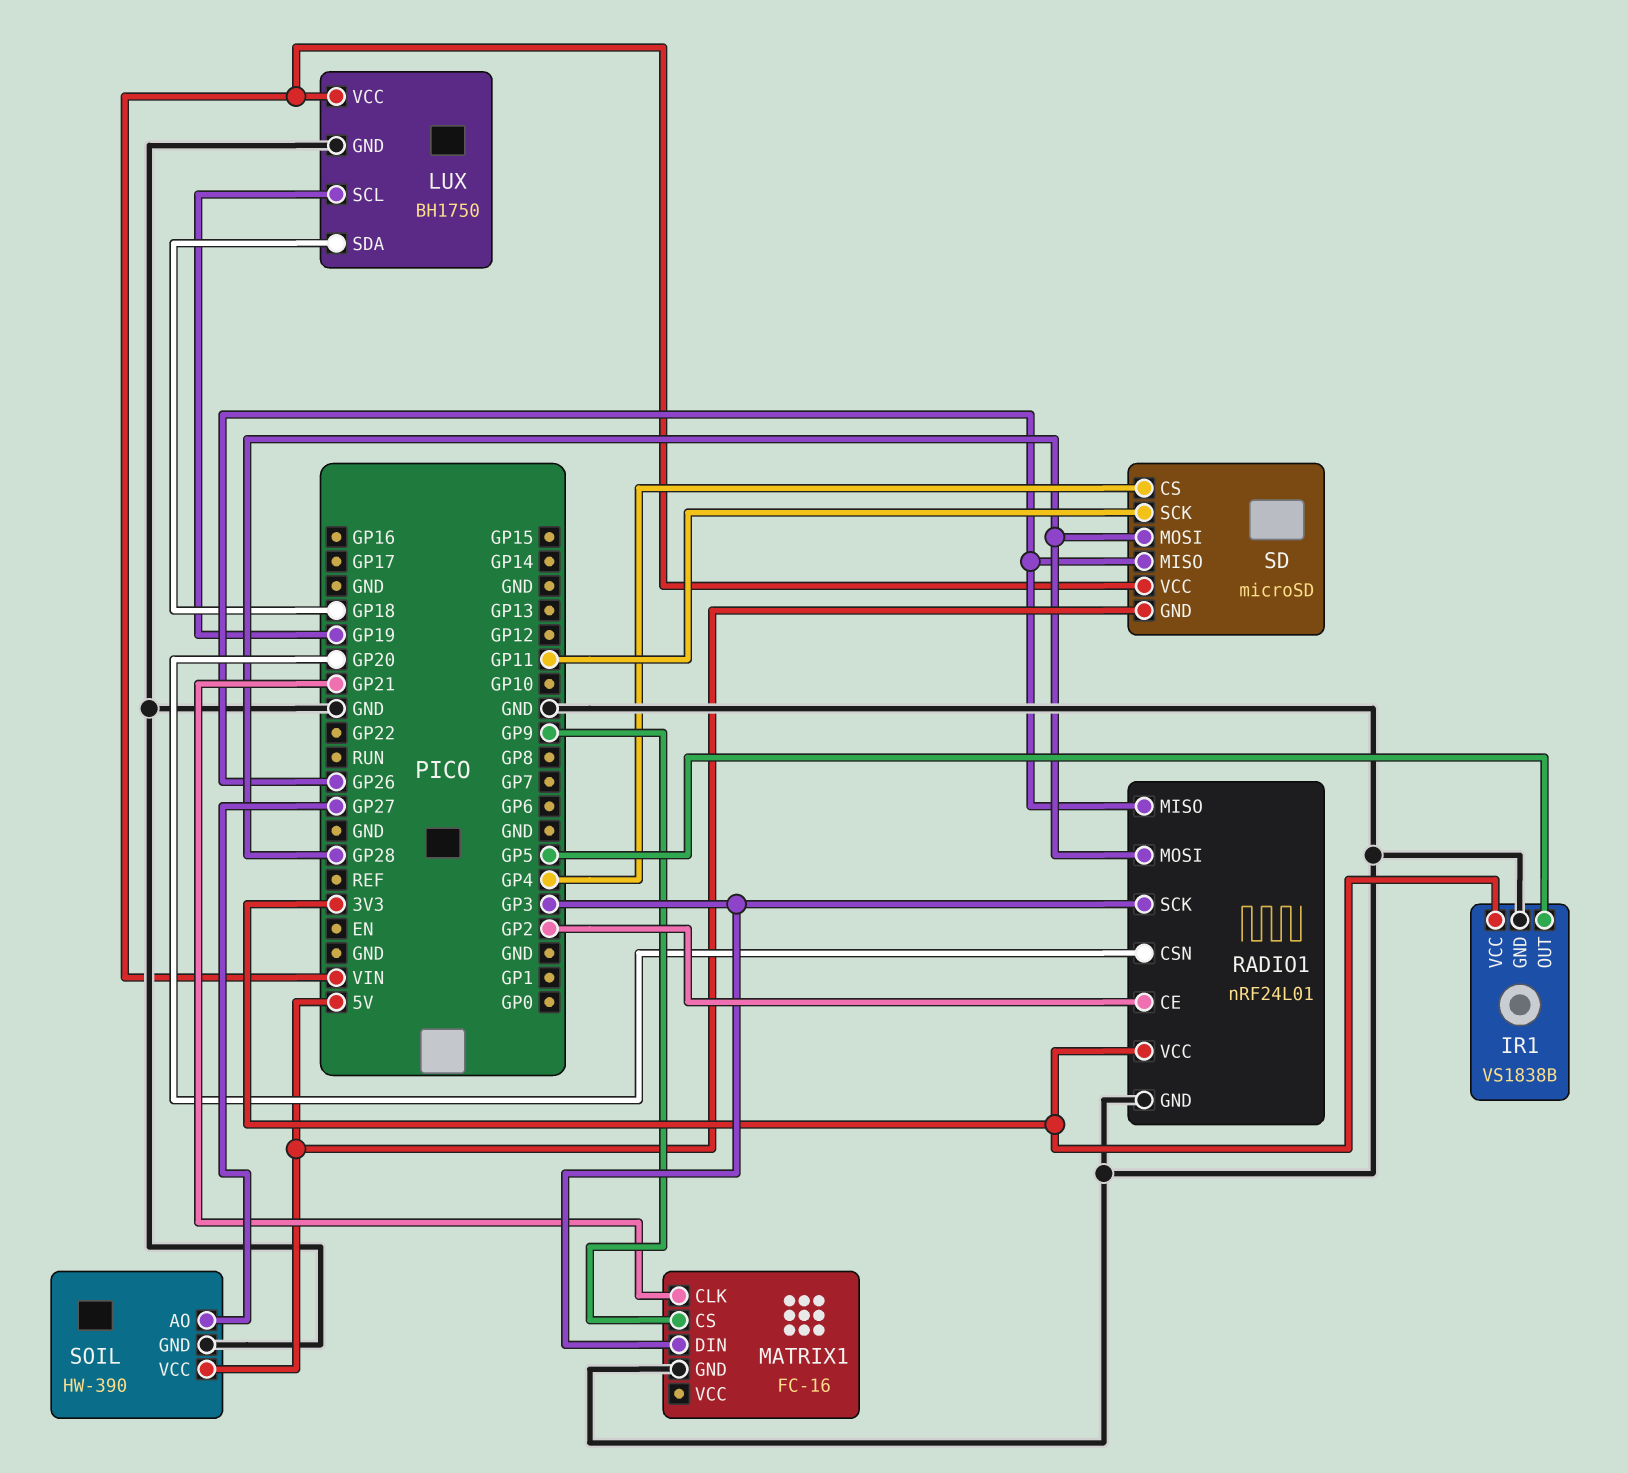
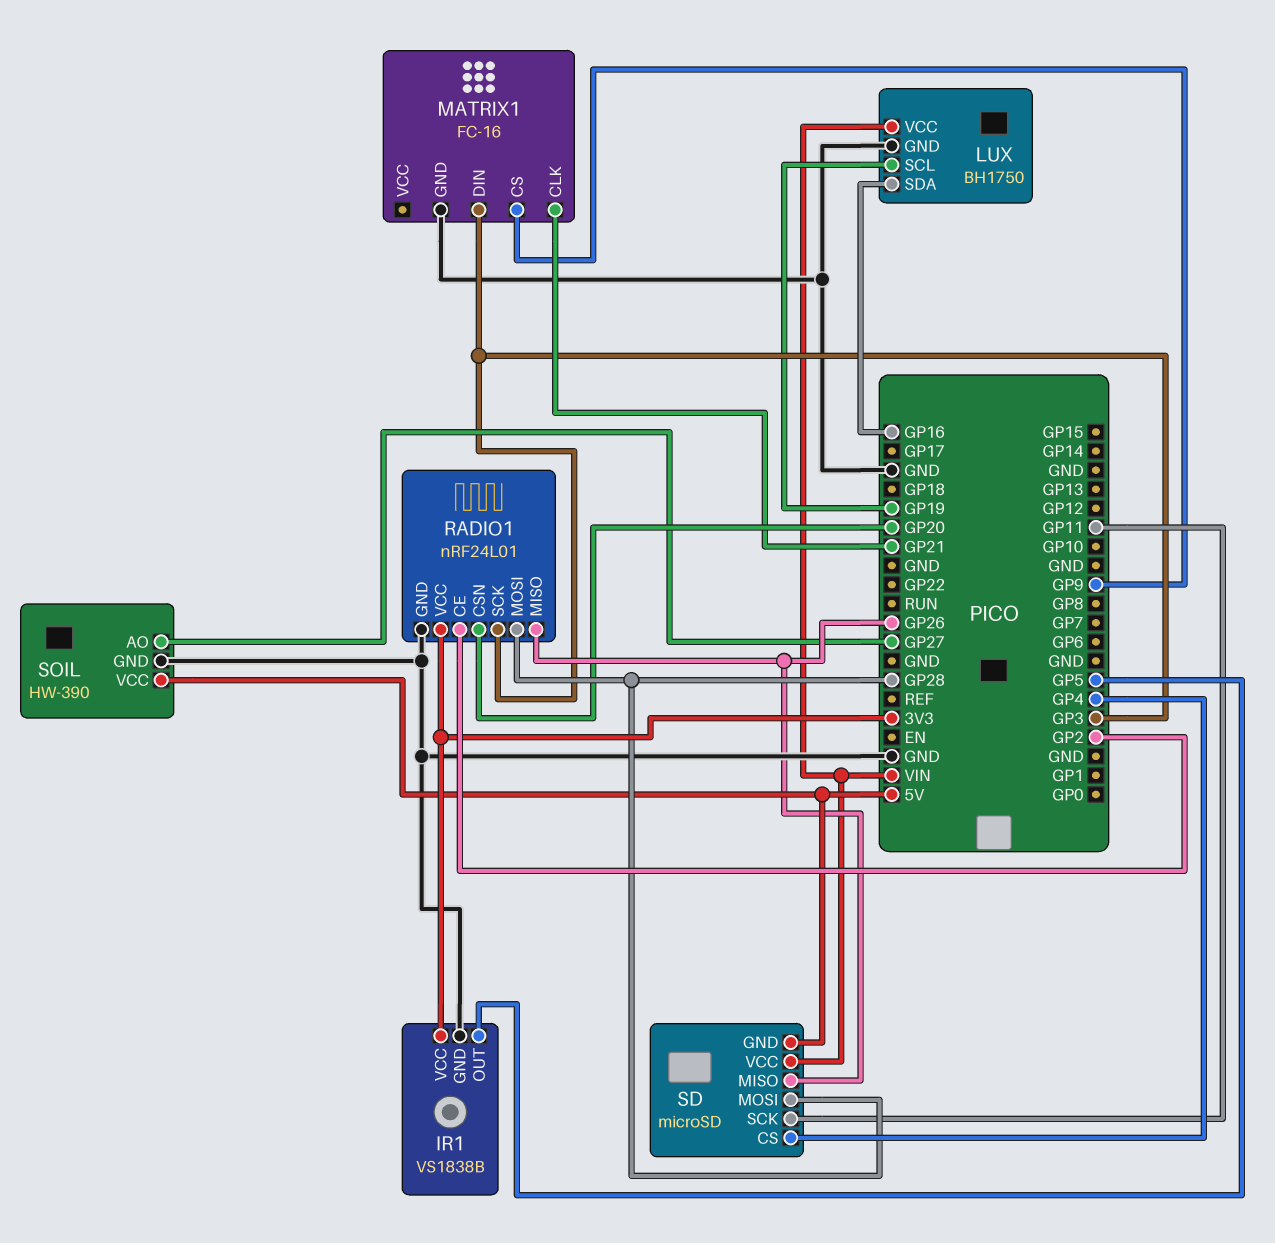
LUX pin SDA: GP18 -> GP16

